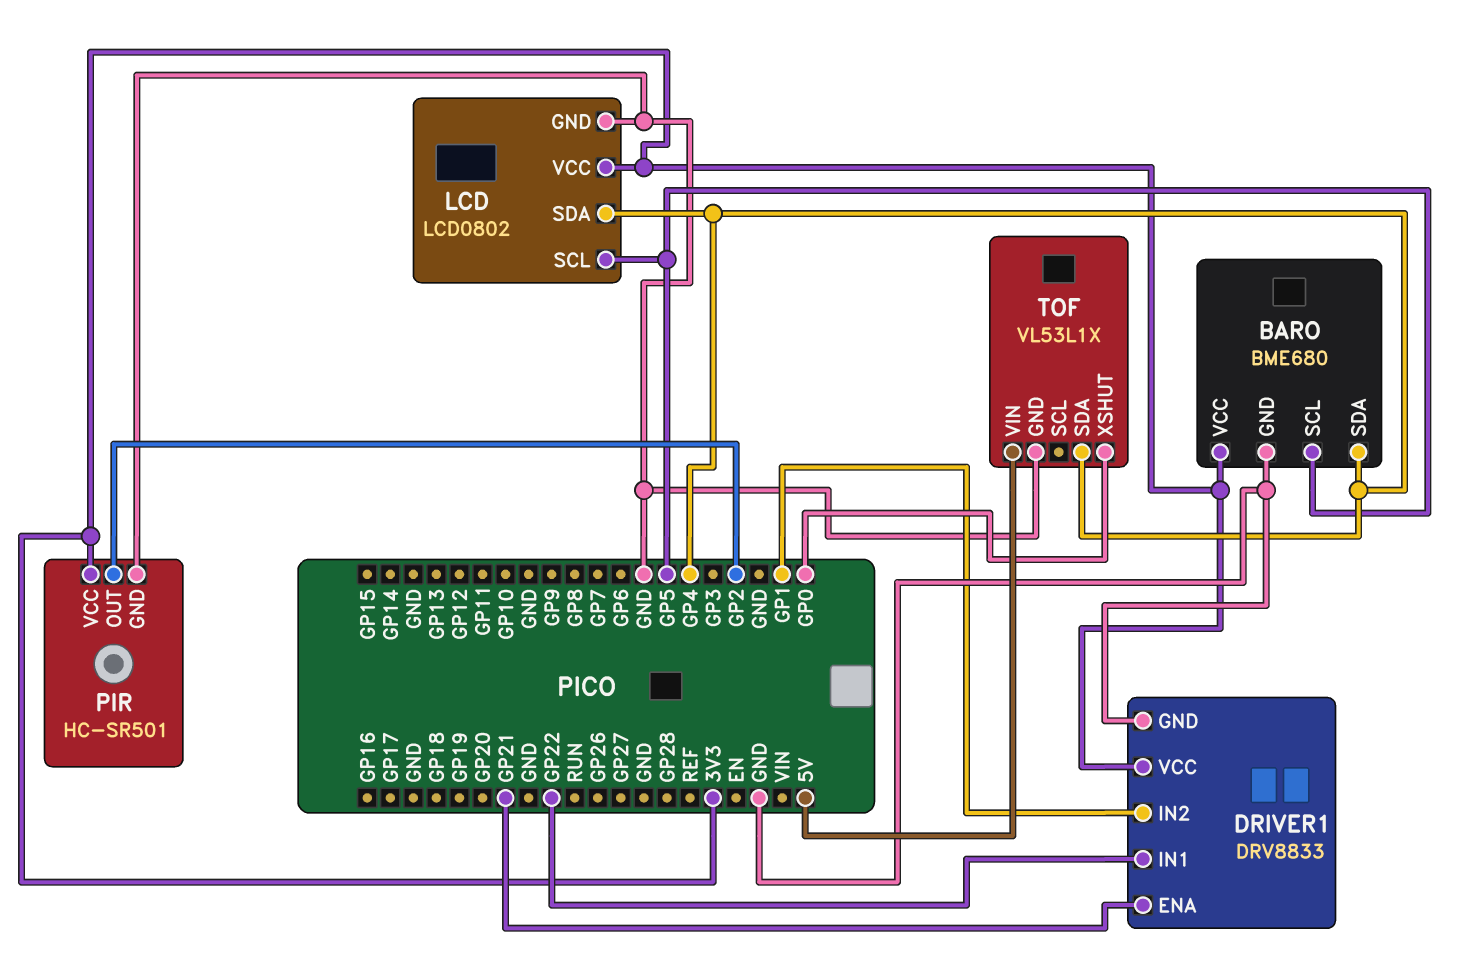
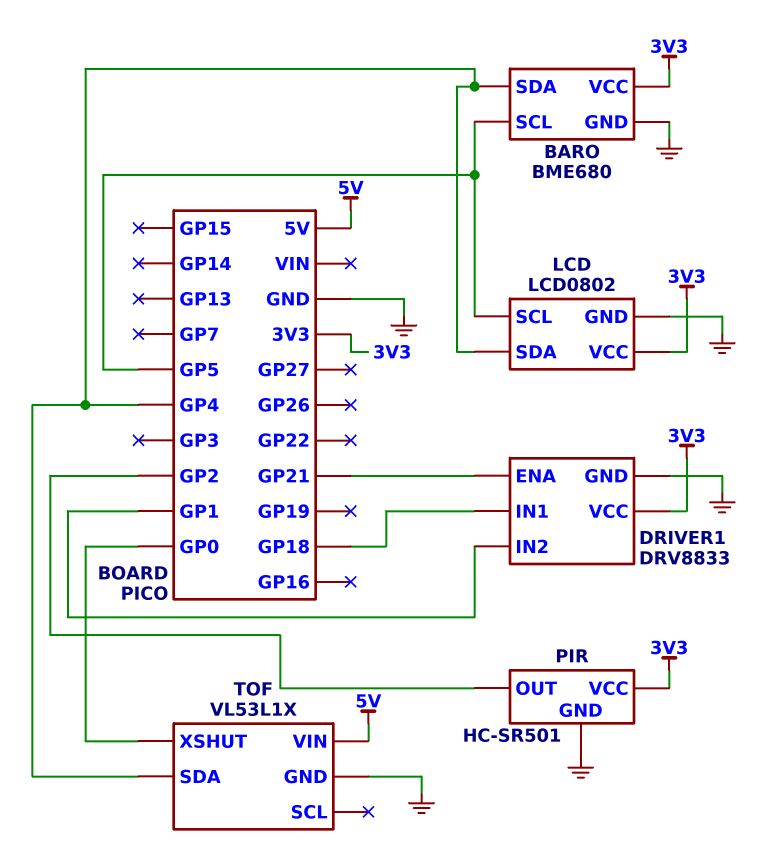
DRIVER1 pin IN1: GP22 -> GP18

